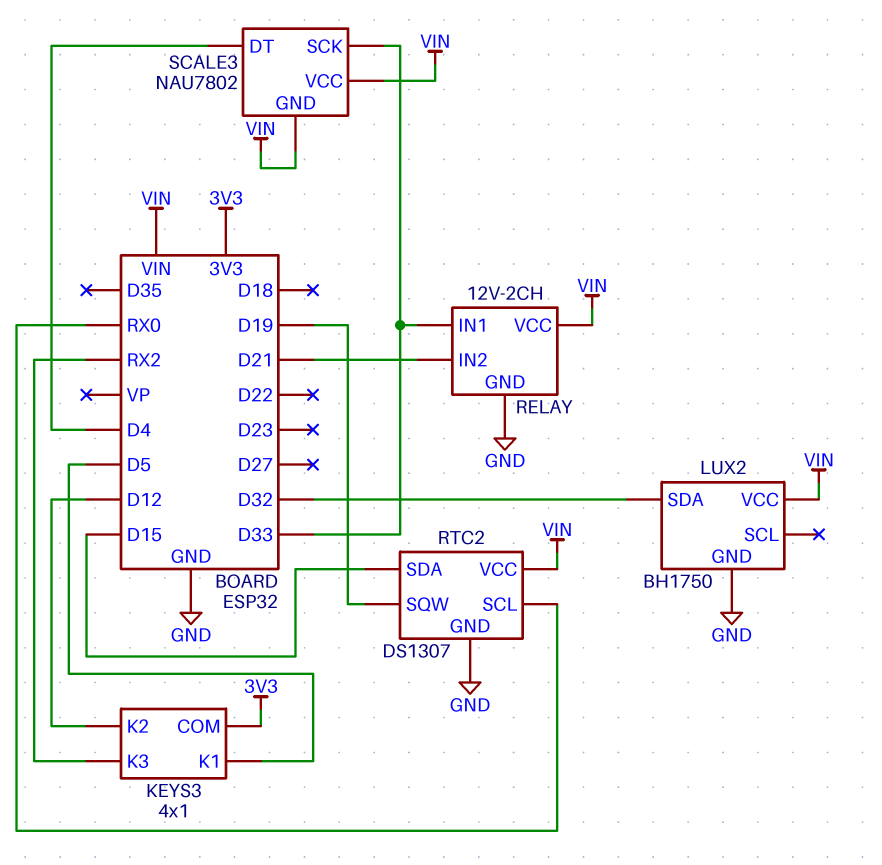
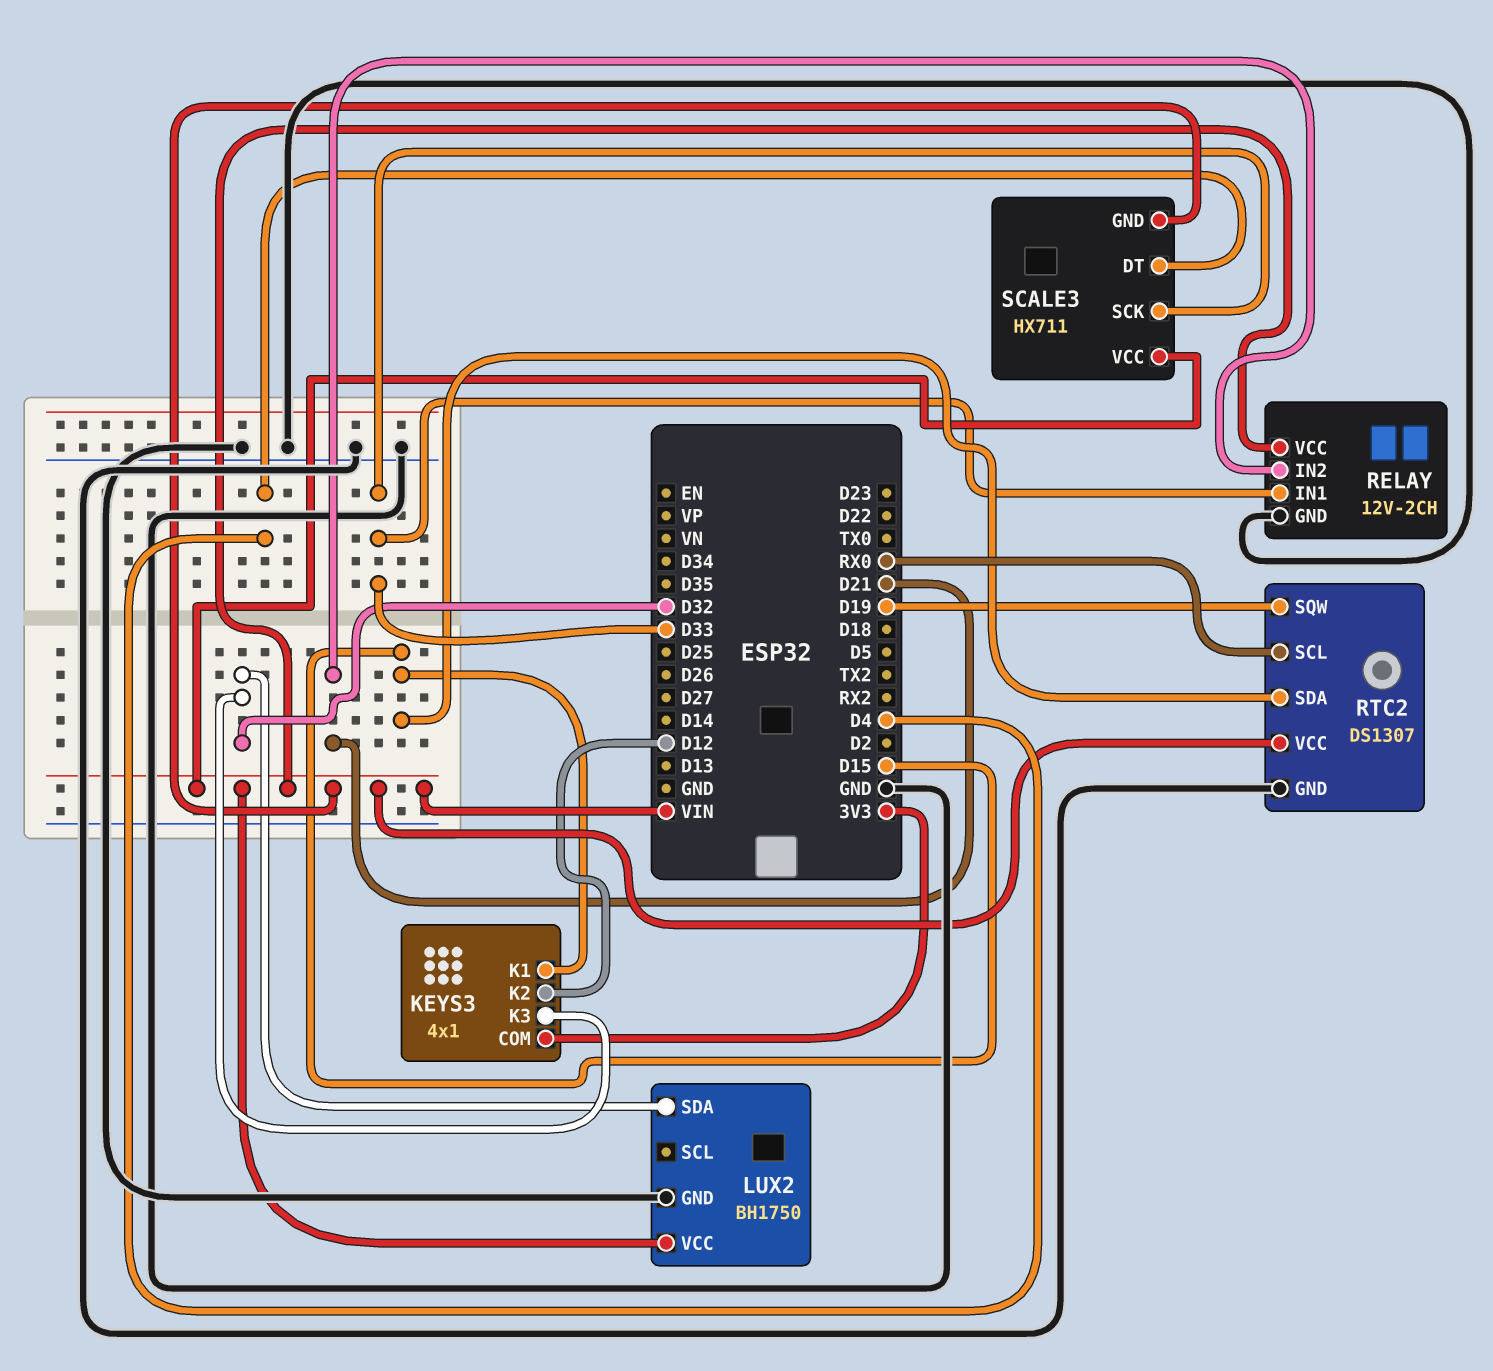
KEYS3 pin K1: D5 -> D15
KEYS3 pin K3: RX2 -> D32
SCALE3: NAU7802 -> HX711

